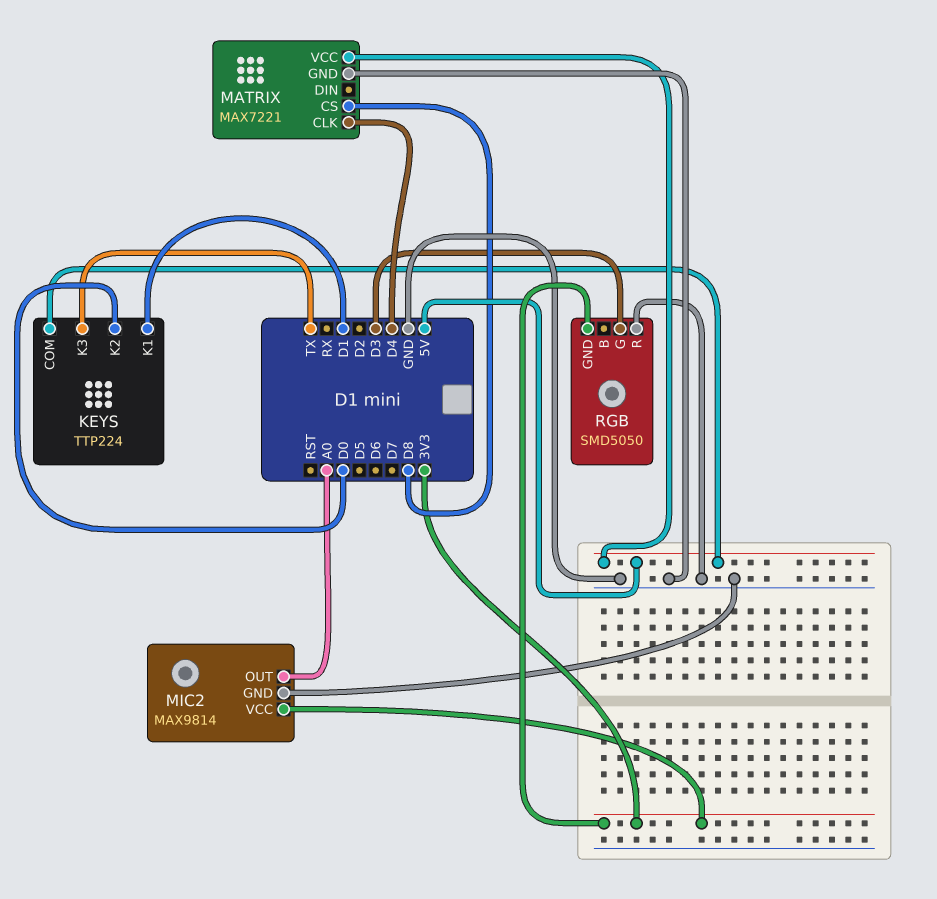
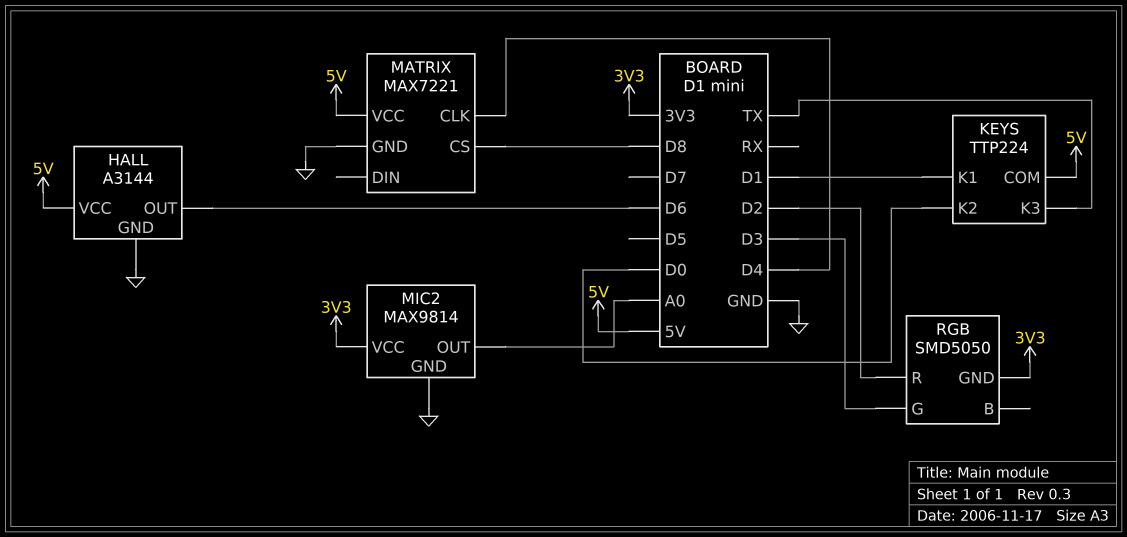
HALL: none -> A3144
HALL pin GND: none -> GND
HALL pin OUT: none -> D6
HALL pin VCC: none -> 5V
RGB pin R: GND -> D2

